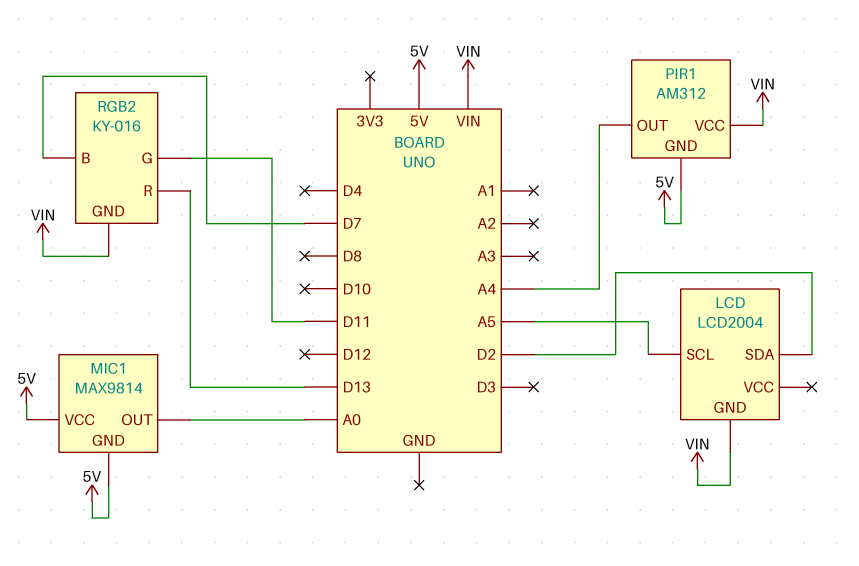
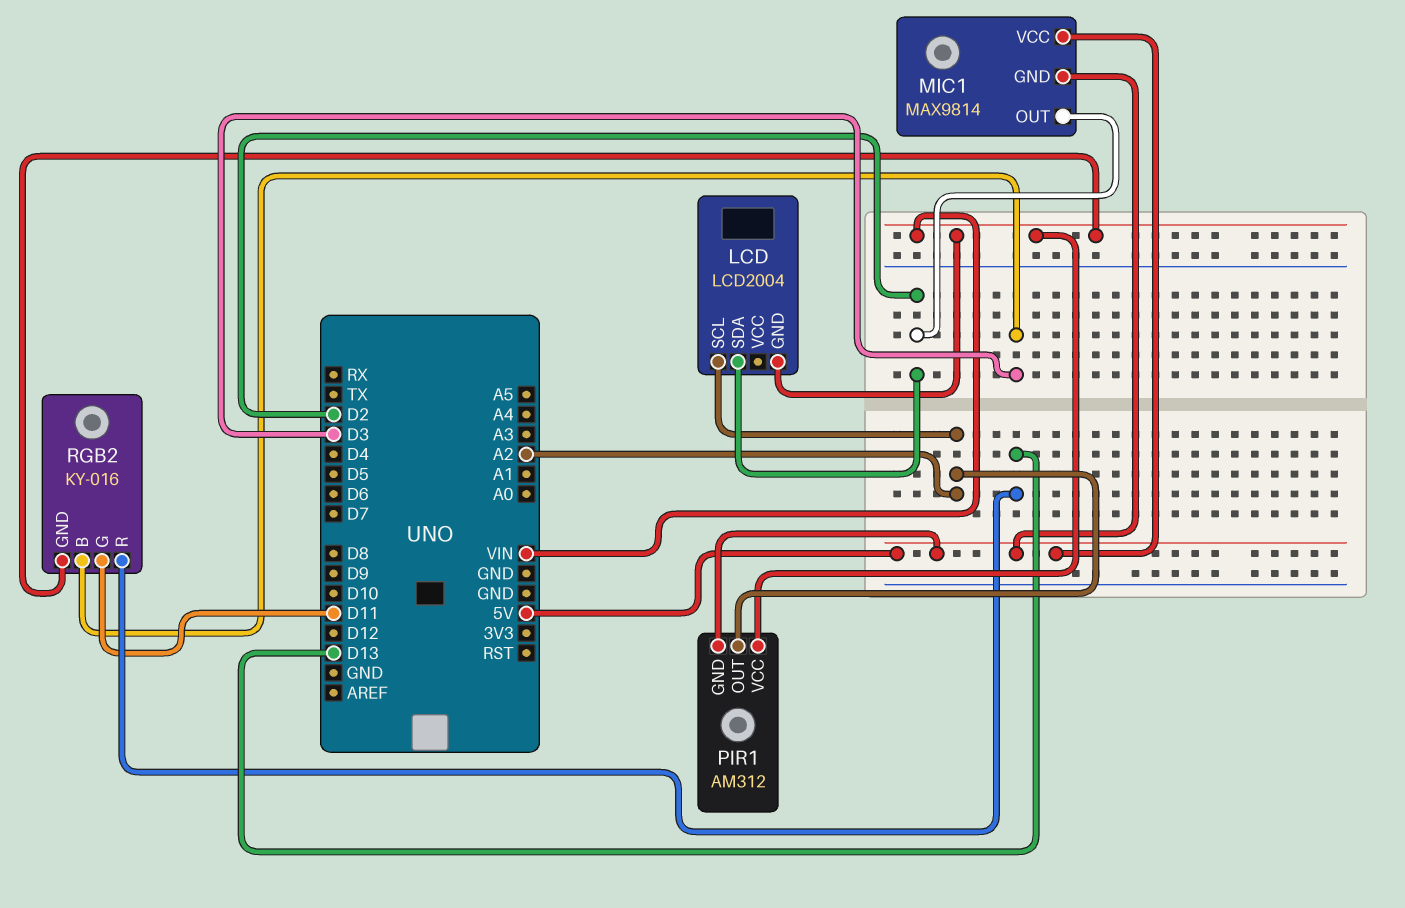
LCD pin SCL: A5 -> A2
MIC1 pin OUT: A0 -> D2
PIR1 pin OUT: A4 -> A2
RGB2 pin B: D7 -> D3

